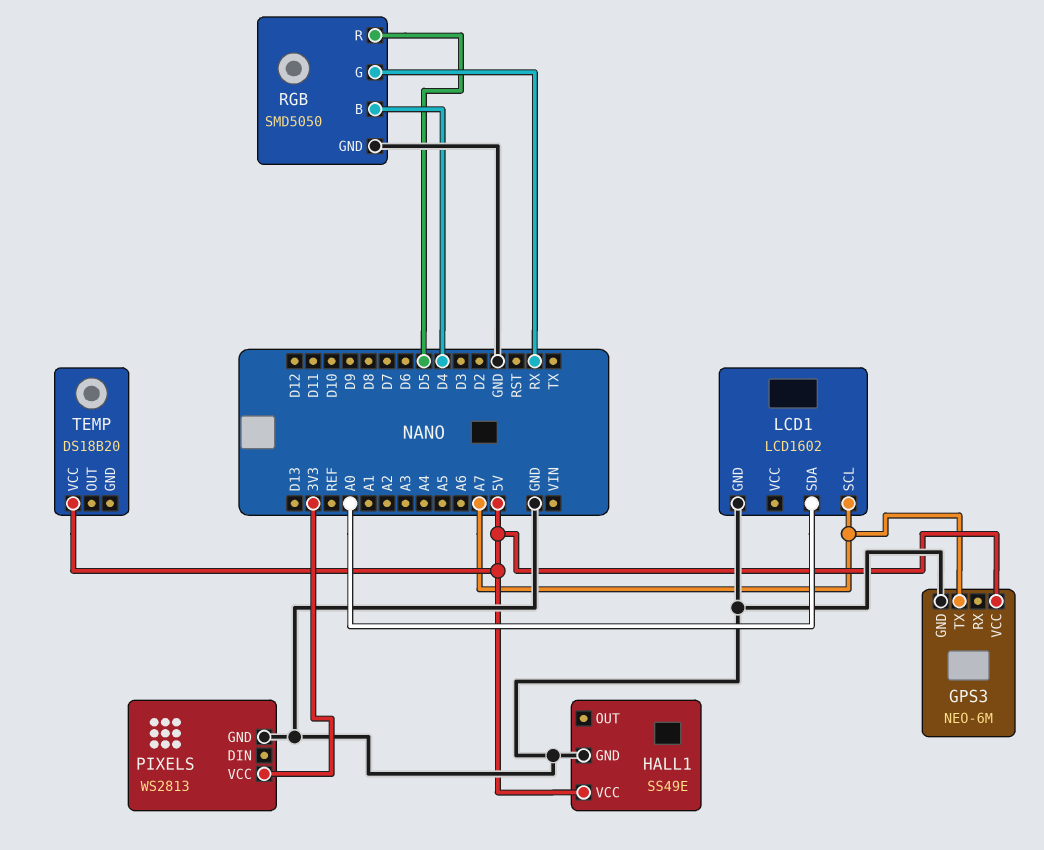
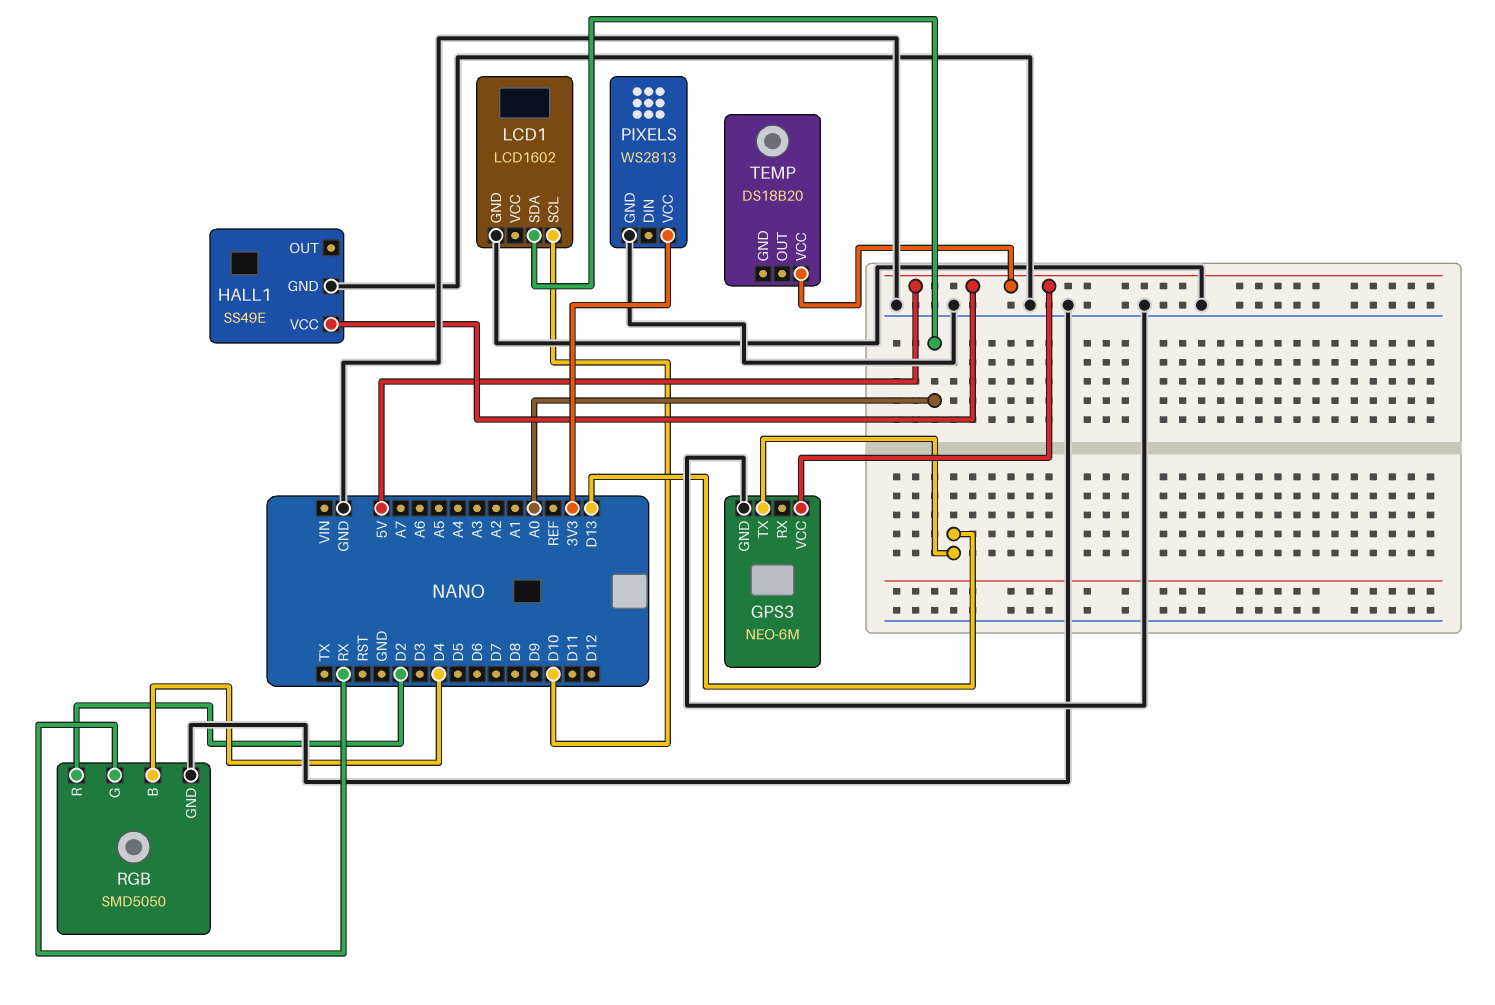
GPS3 pin TX: A7 -> D13
LCD1 pin SCL: A7 -> D10
RGB pin R: D5 -> D2

